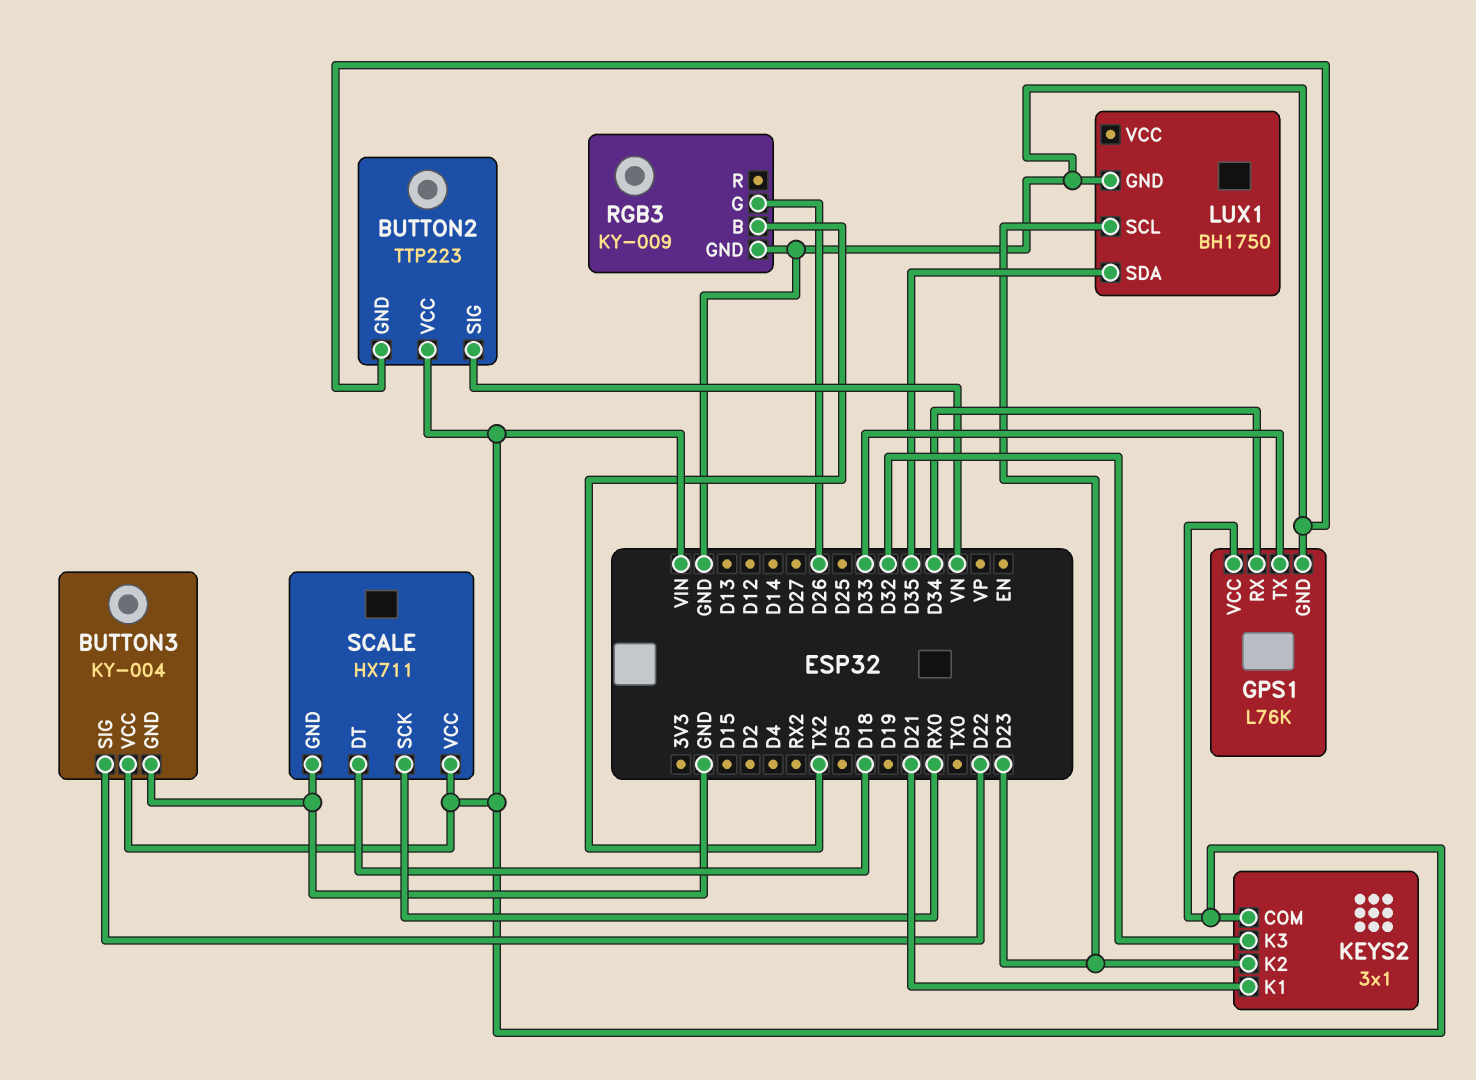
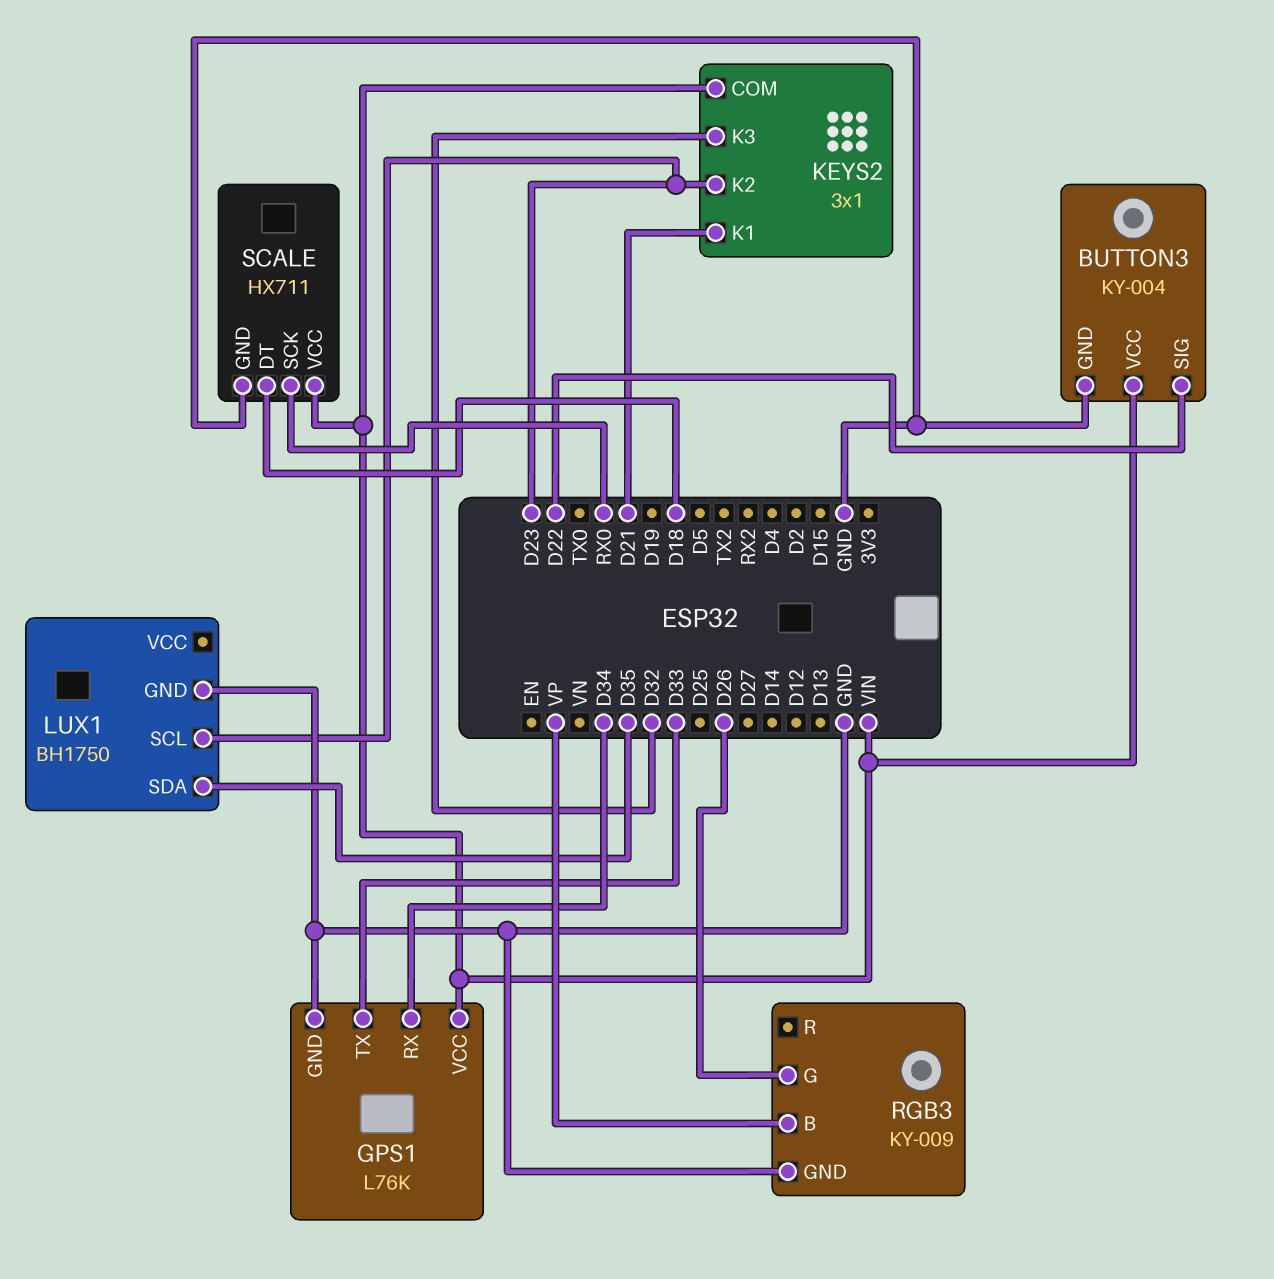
BUTTON2: TTP223 -> none
BUTTON2 pin GND: GND -> none
BUTTON2 pin SIG: VN -> none
BUTTON2 pin VCC: VIN -> none
RGB3 pin B: TX2 -> VP

